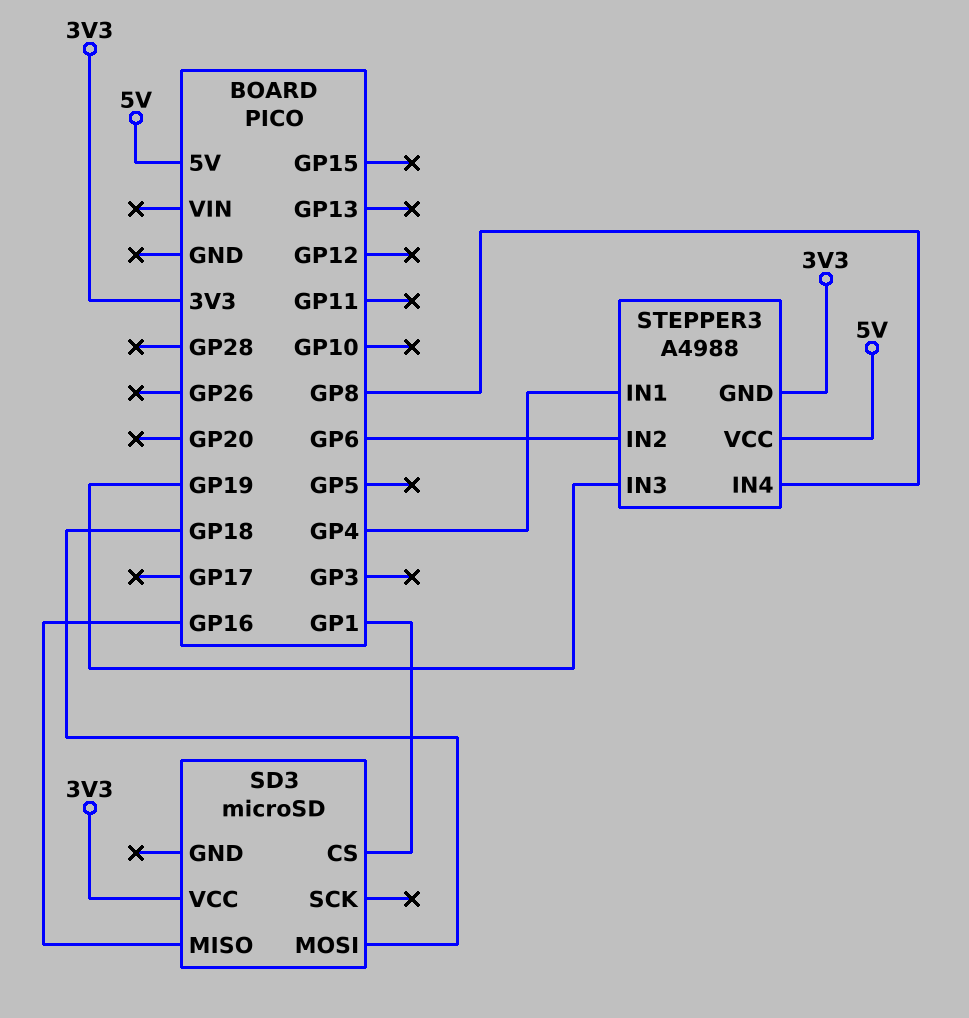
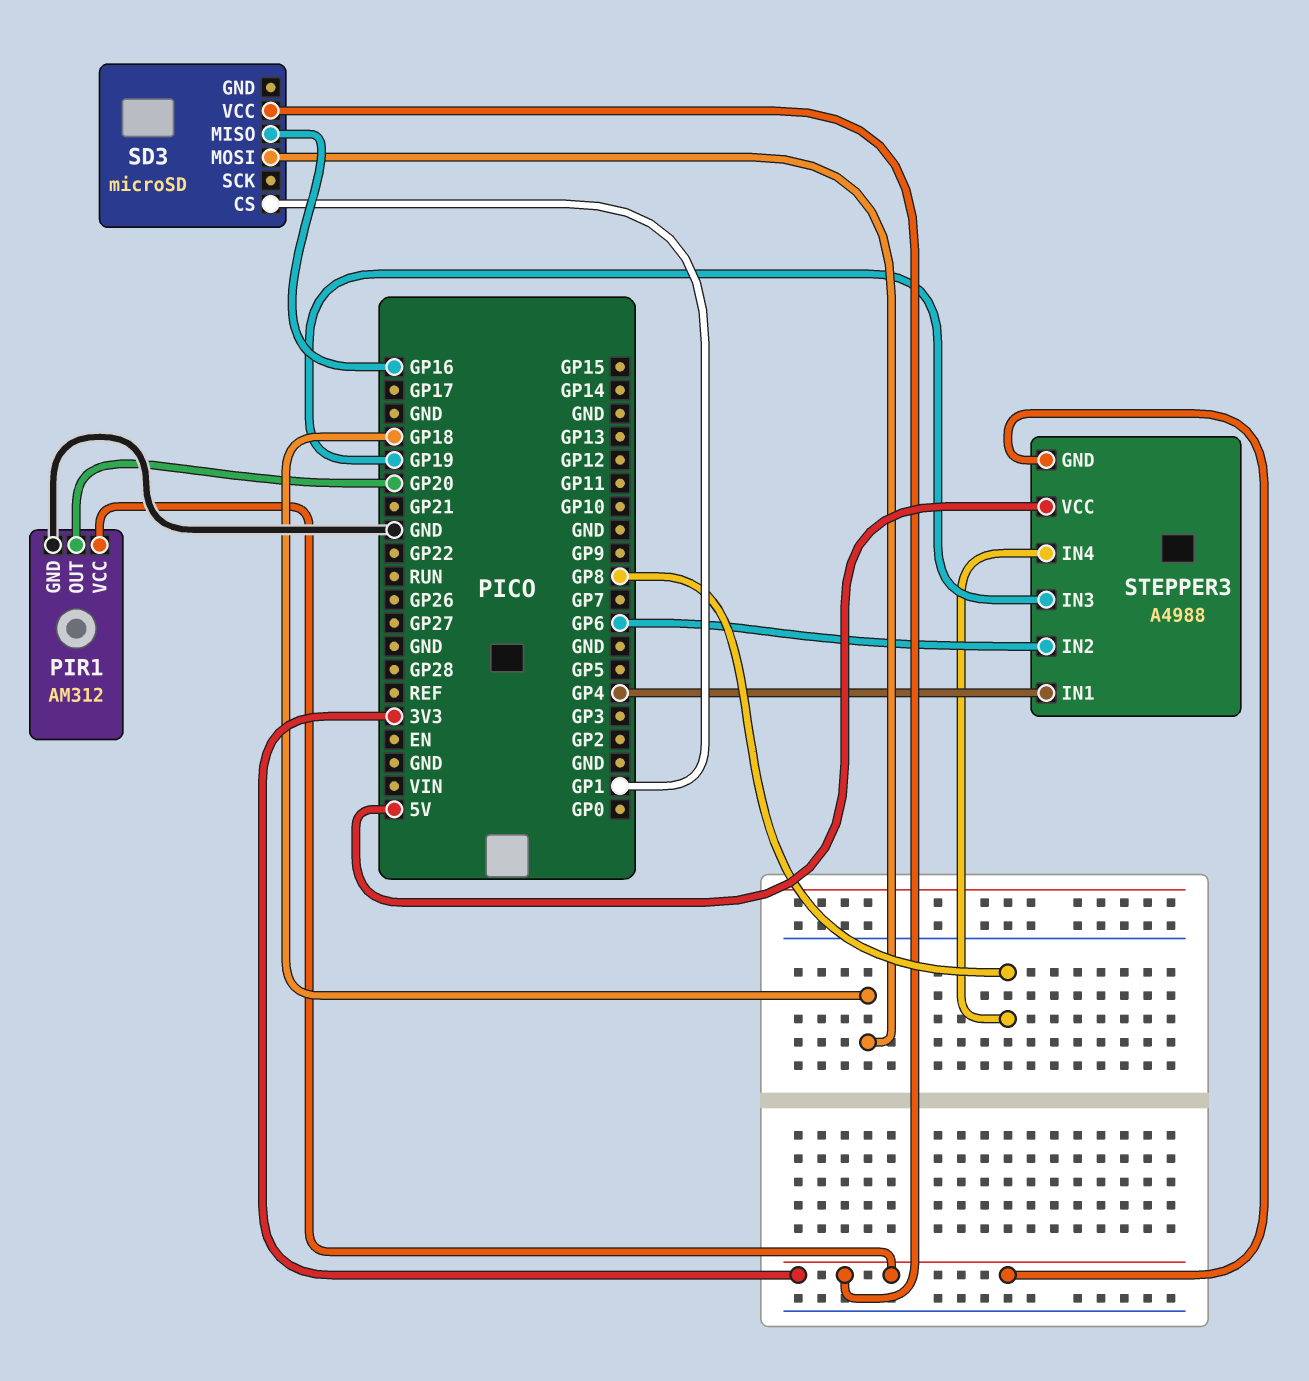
PIR1: none -> AM312
PIR1 pin GND: none -> GND
PIR1 pin OUT: none -> GP20
PIR1 pin VCC: none -> 3V3

